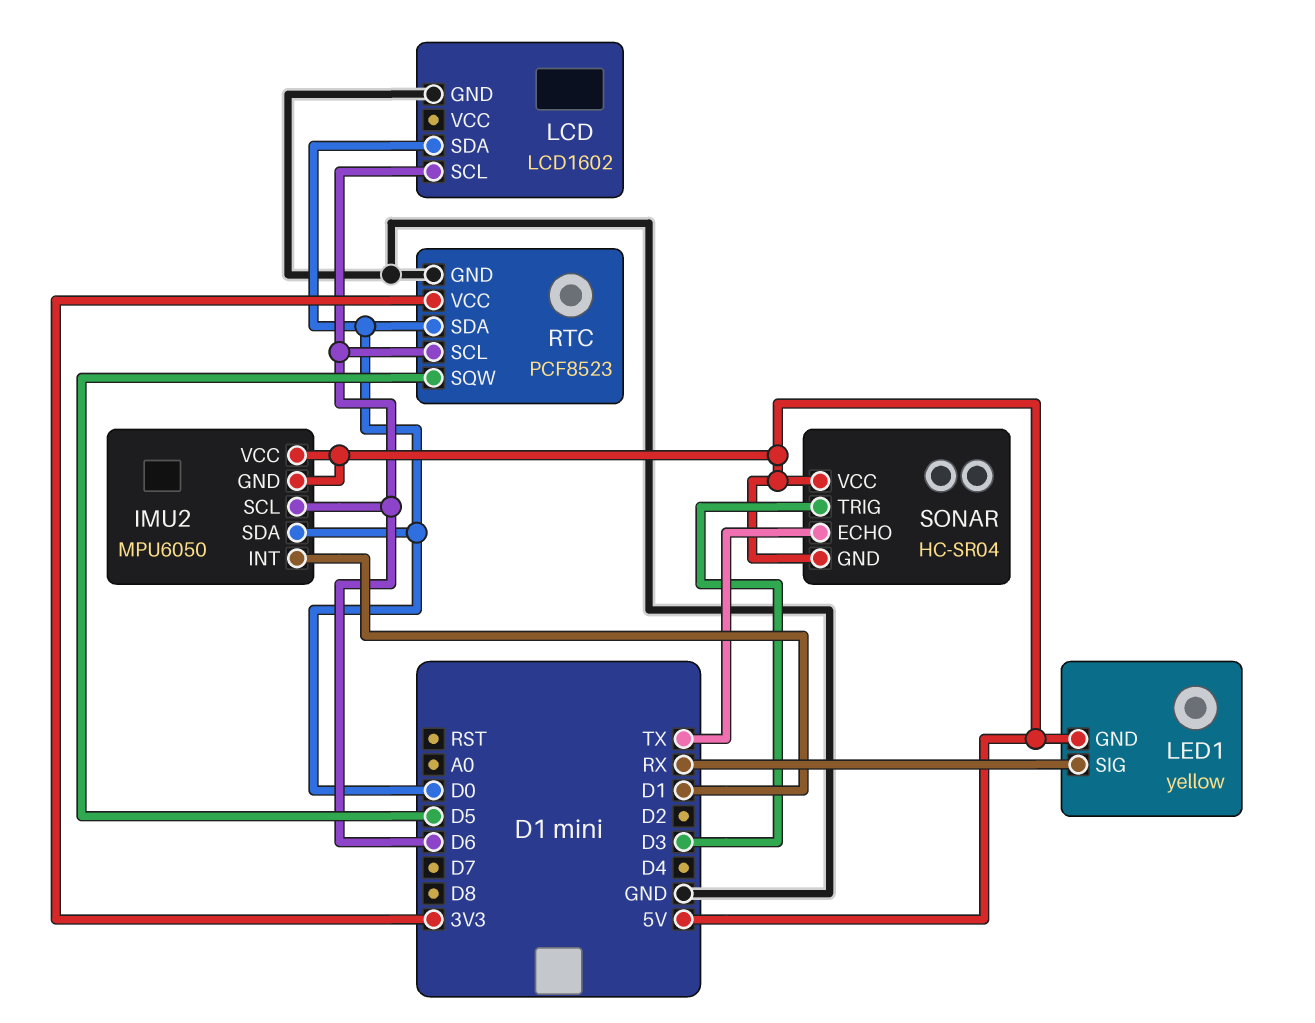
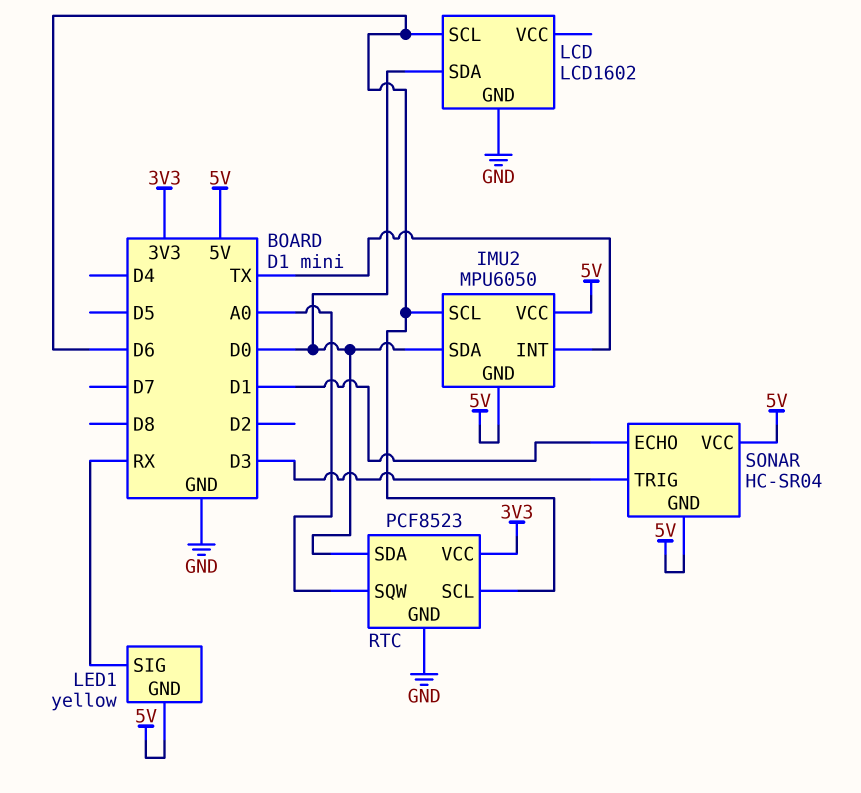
IMU2 pin INT: D1 -> TX
RTC pin SQW: D5 -> A0
SONAR pin ECHO: TX -> D1

